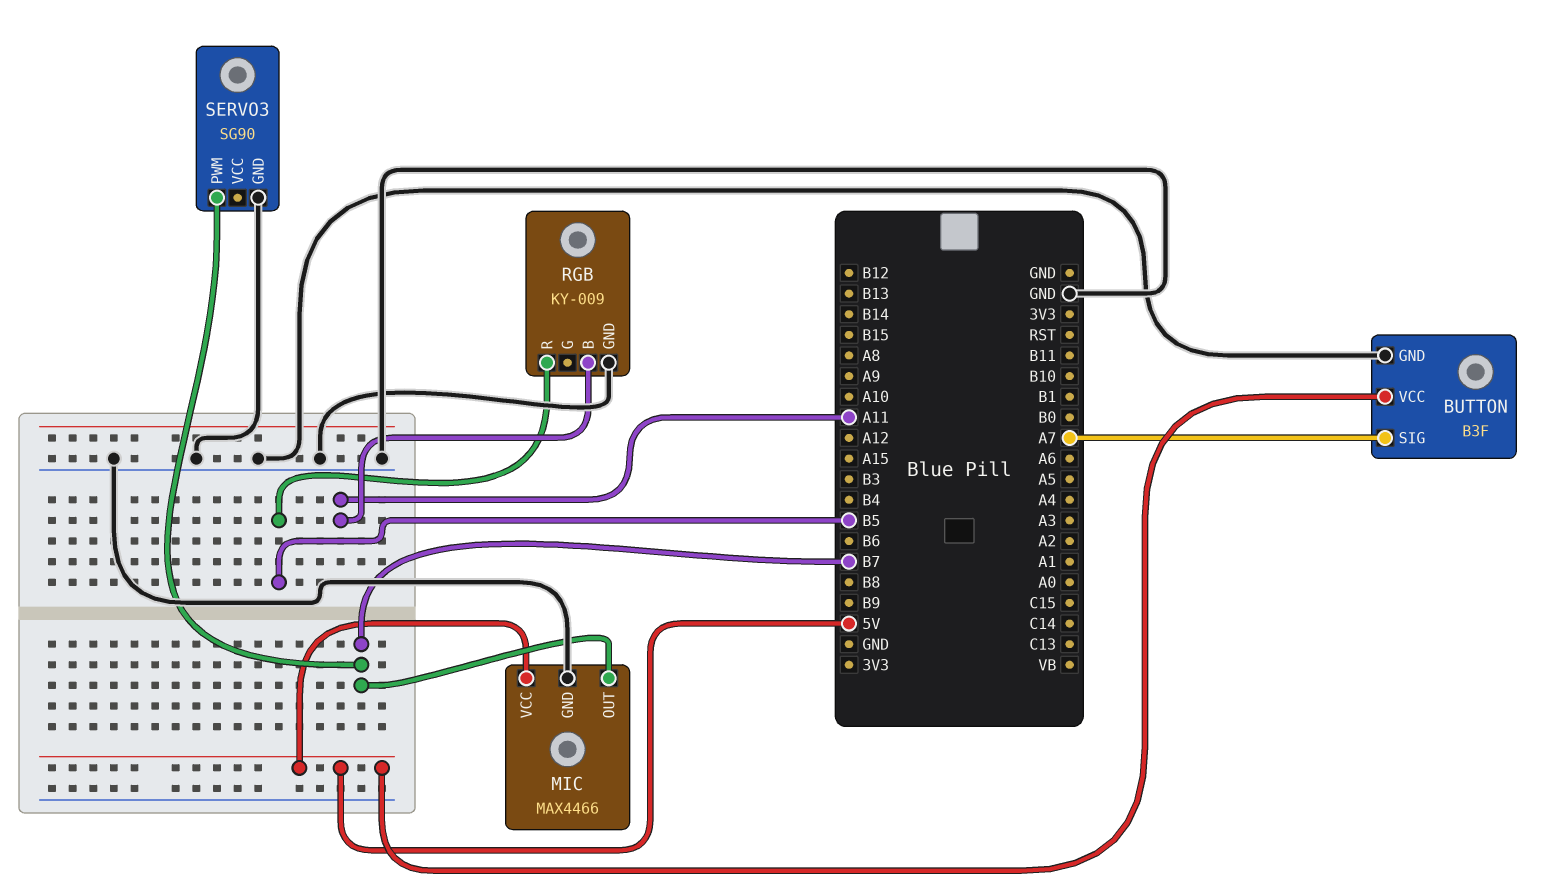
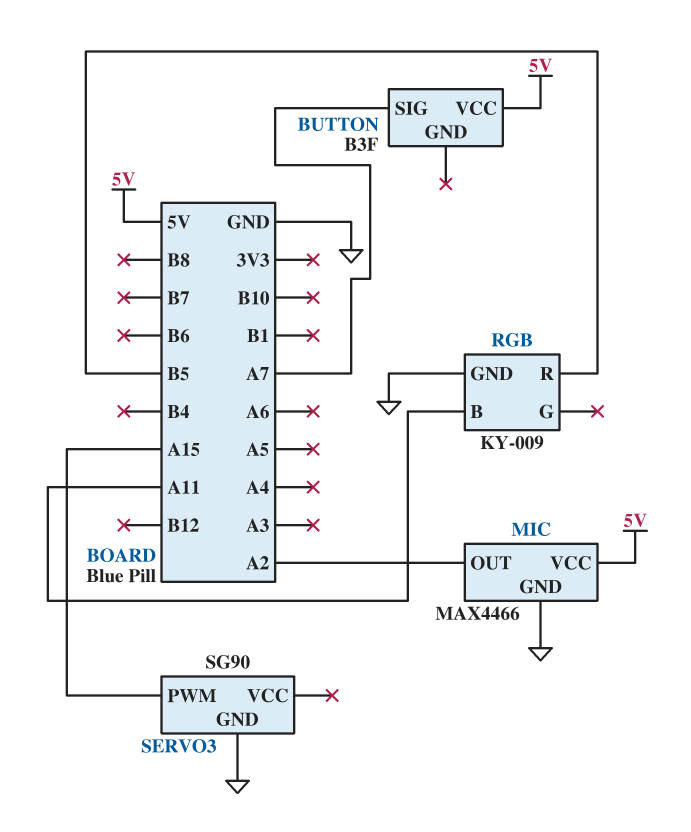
BUTTON pin GND: GND -> none
MIC pin OUT: B7 -> A2
SERVO3 pin PWM: B7 -> A15

